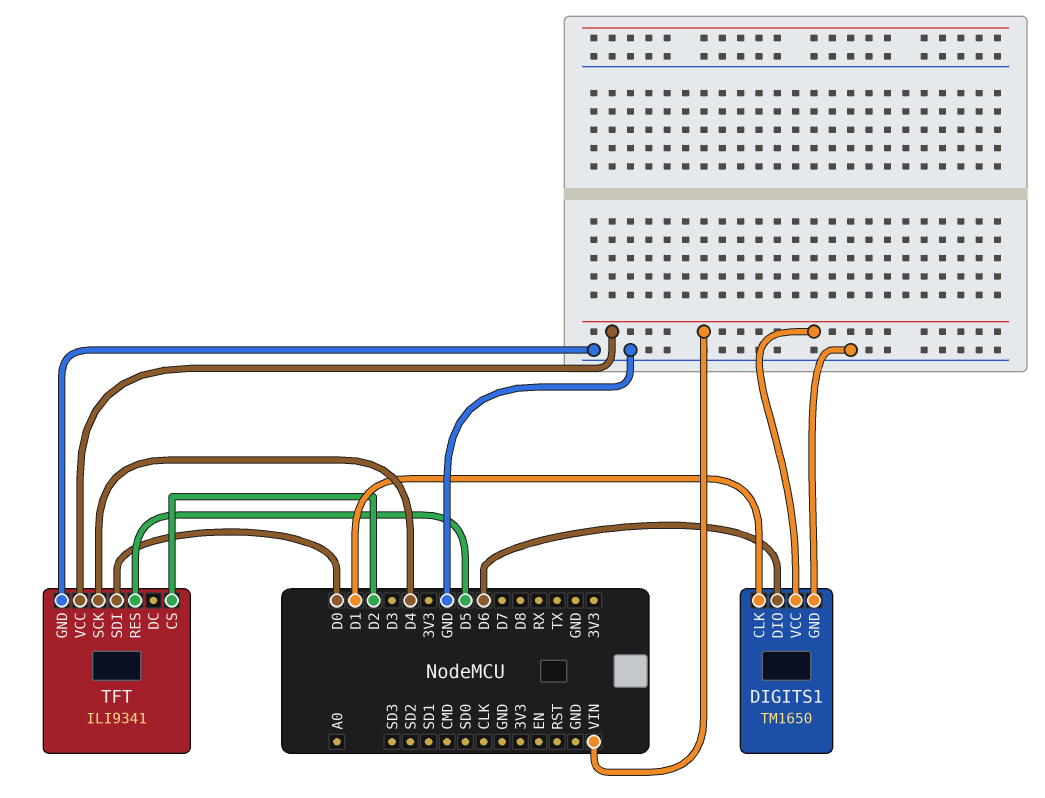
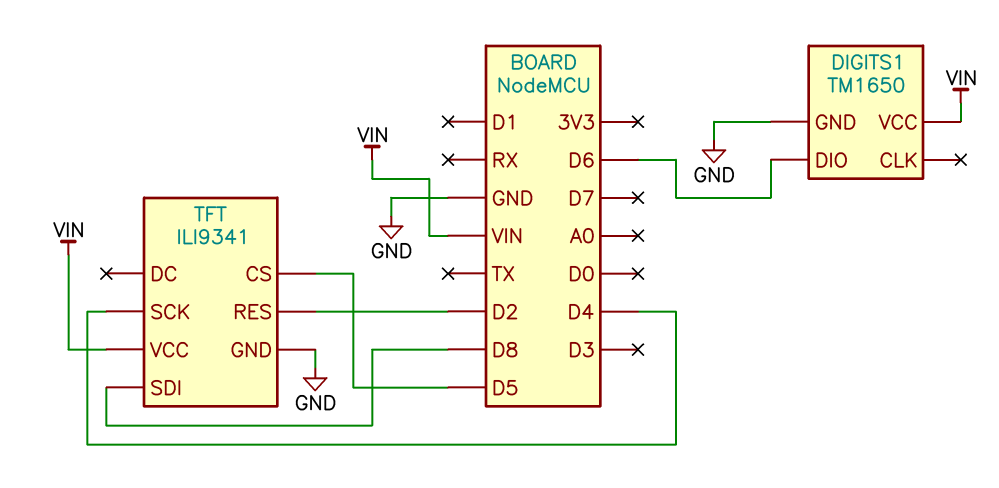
DIGITS1 pin CLK: D1 -> none
TFT pin CS: D2 -> D5
TFT pin RES: D5 -> D2
TFT pin SDI: D0 -> D8

